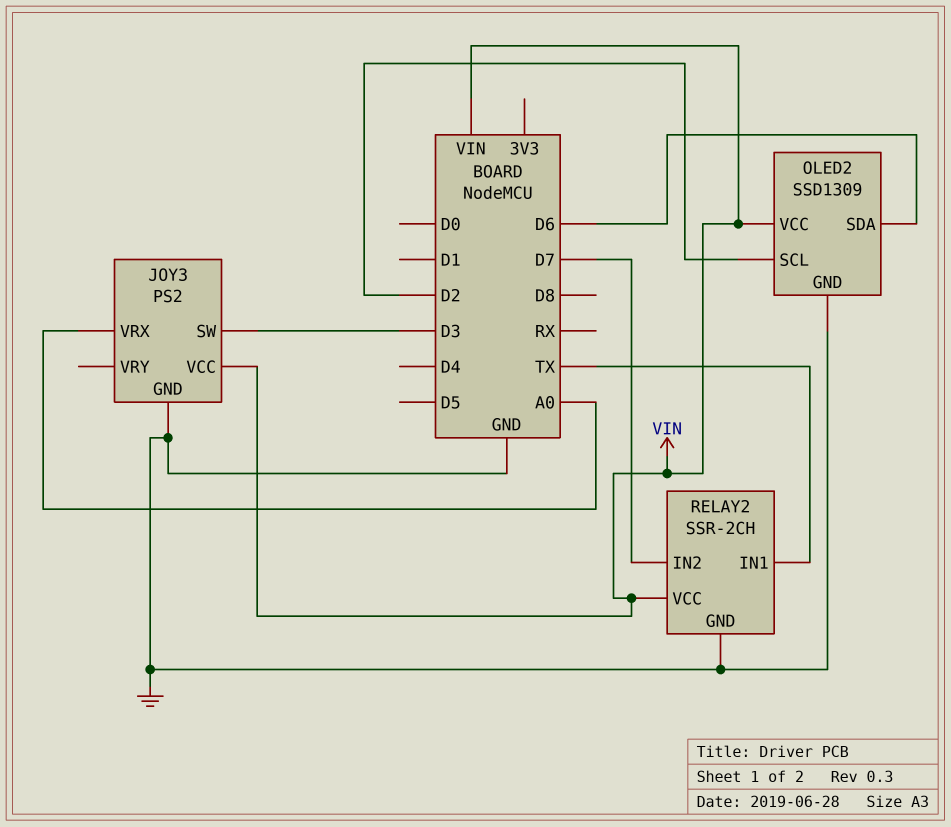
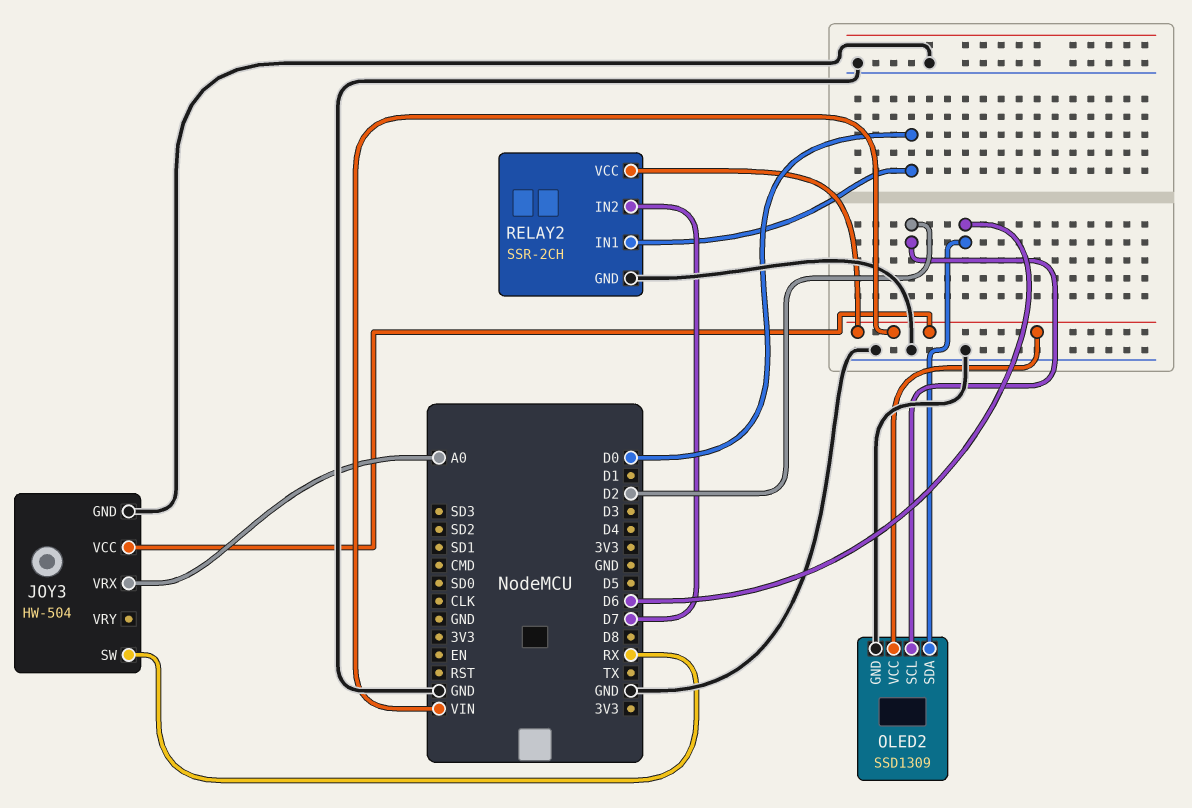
JOY3: PS2 -> HW-504
JOY3 pin SW: D3 -> RX
RELAY2 pin IN1: TX -> D0

